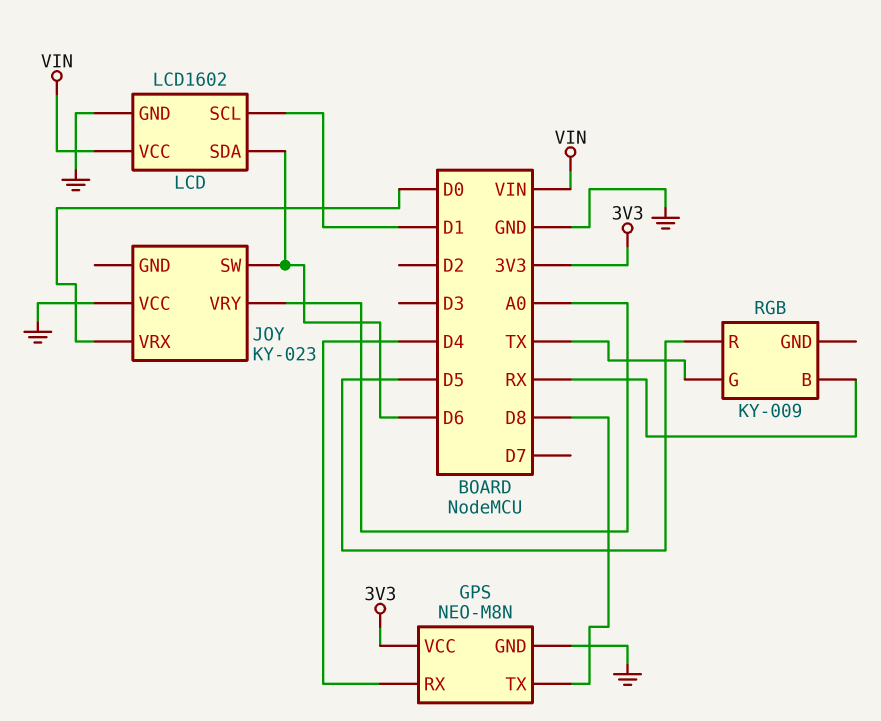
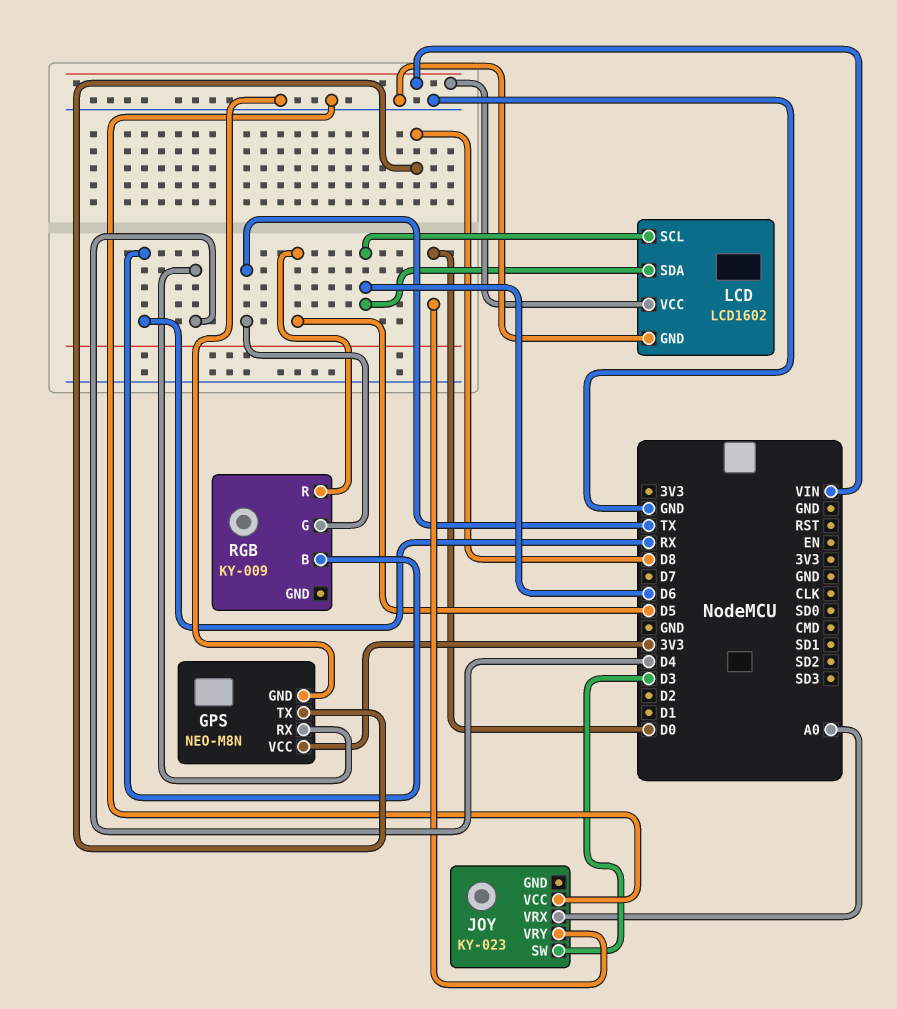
JOY pin SW: D6 -> D3
JOY pin VRX: D0 -> A0
JOY pin VRY: A0 -> D0
LCD pin SCL: D1 -> D6

